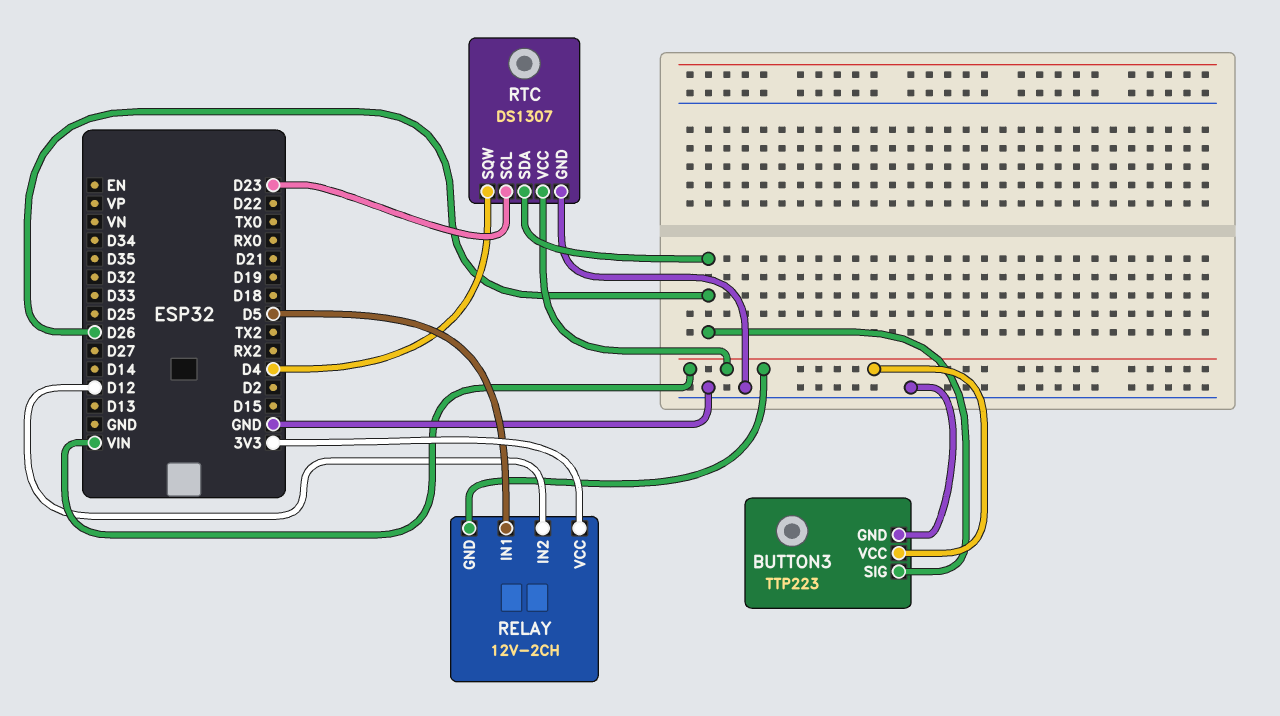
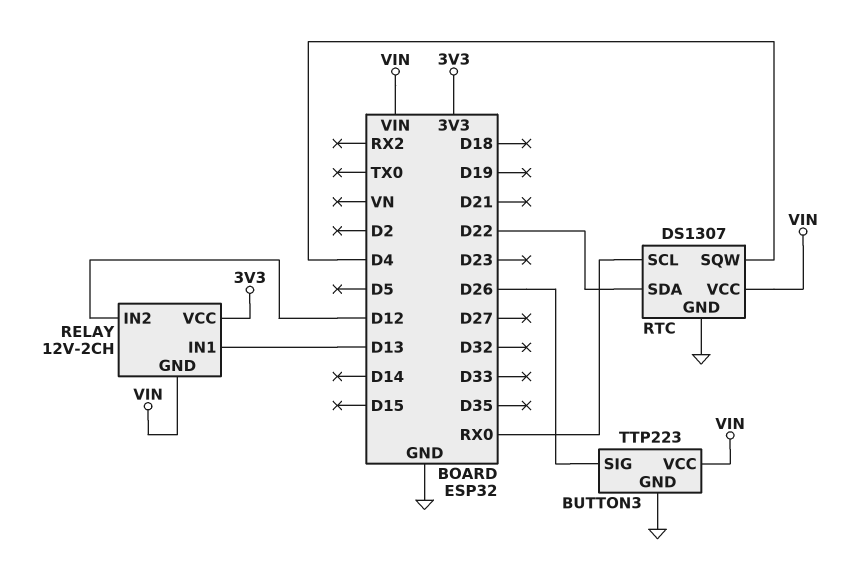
RELAY pin IN1: D5 -> D13
RTC pin SCL: D23 -> RX0
RTC pin SDA: D26 -> D22

